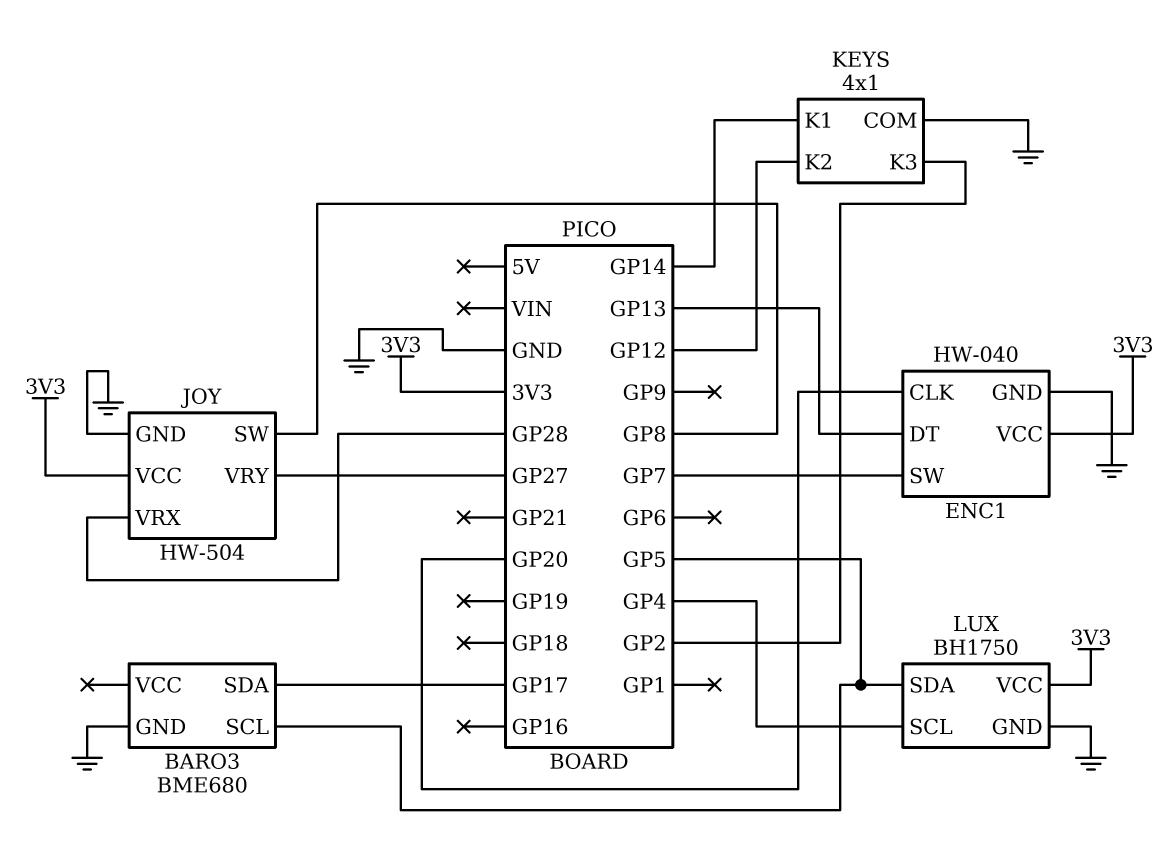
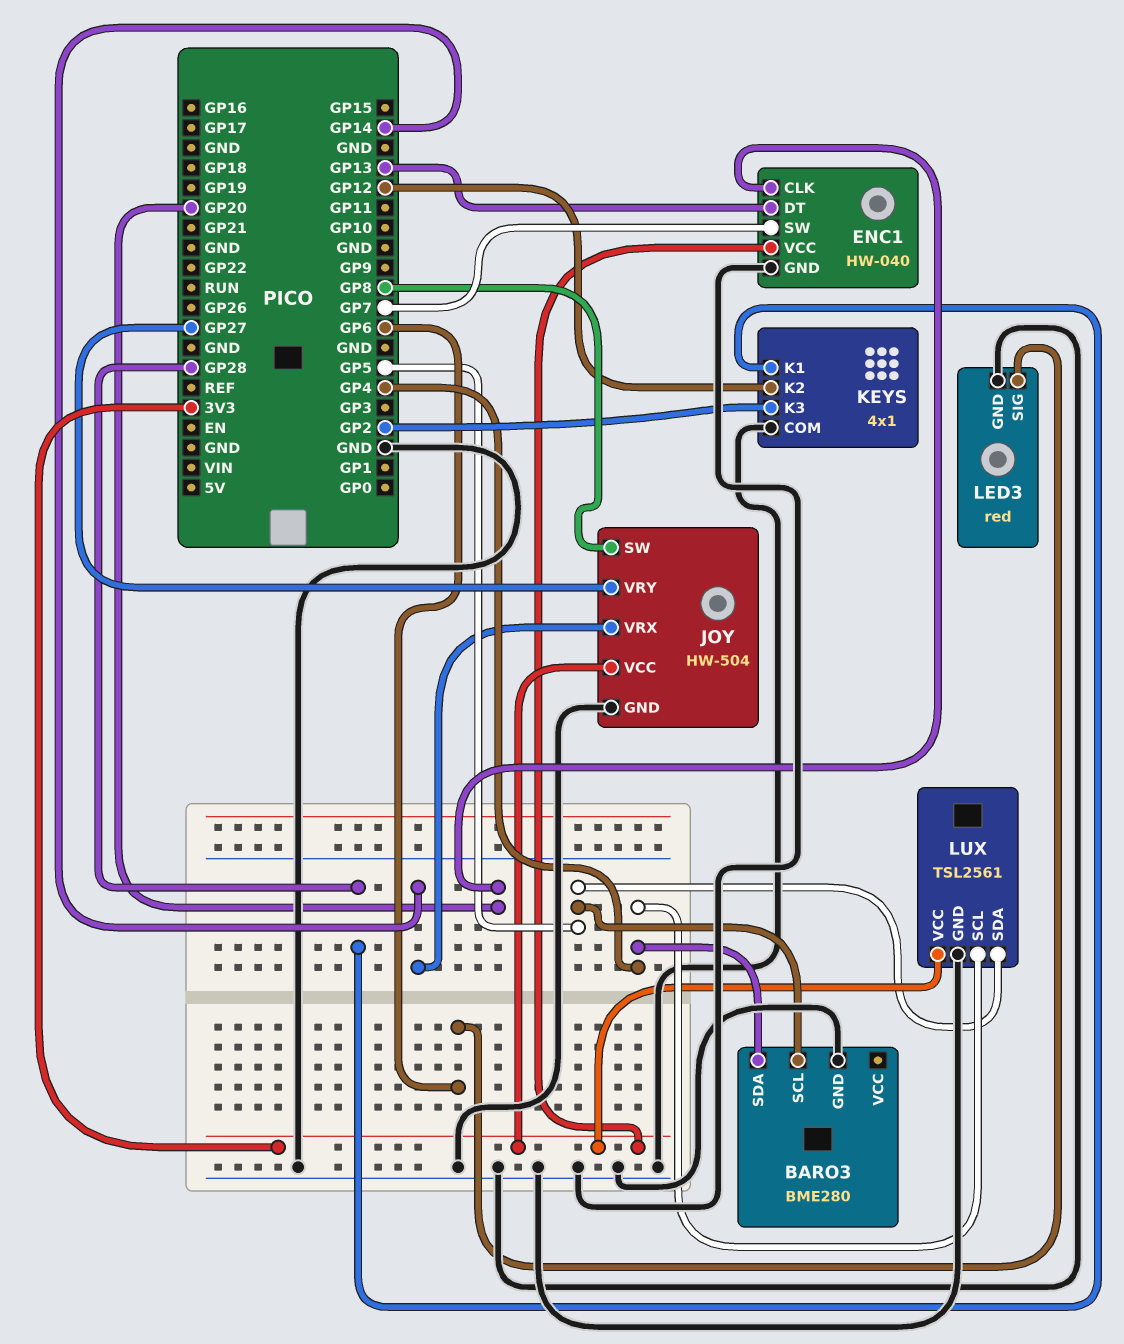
BARO3: BME680 -> BME280
BARO3 pin SDA: GP17 -> GP4
JOY pin VRX: GP28 -> GP14
KEYS pin K1: GP14 -> GP28
LED3: none -> red
LED3 pin GND: none -> GND
LED3 pin SIG: none -> GP6
LUX: BH1750 -> TSL2561

